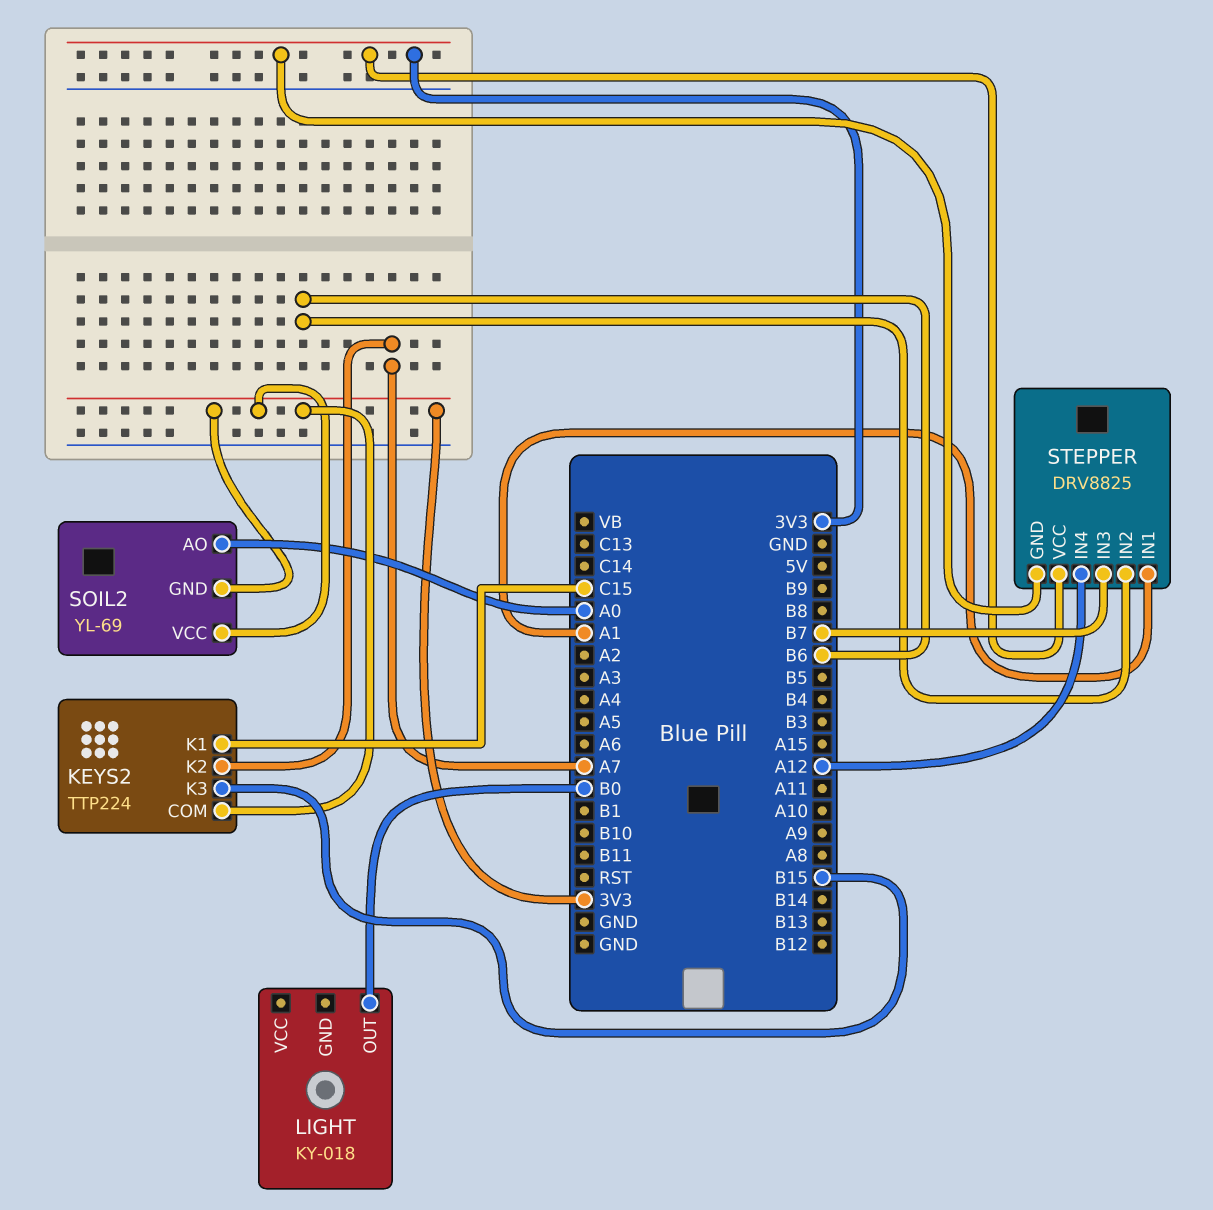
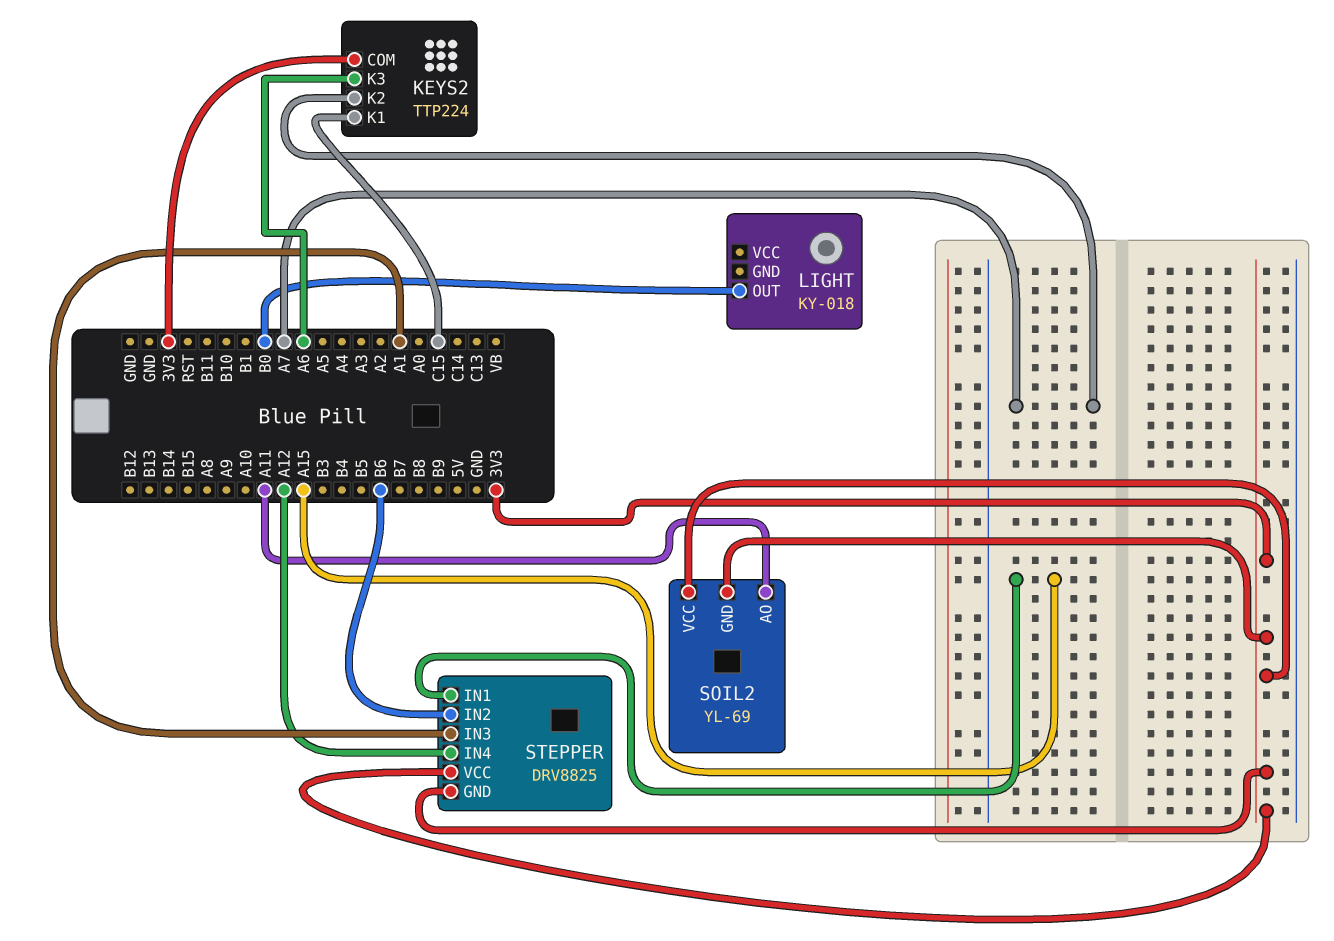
KEYS2 pin K3: B15 -> A6
SOIL2 pin AO: A0 -> A11
STEPPER pin IN1: A1 -> A15
STEPPER pin IN3: B7 -> A1

